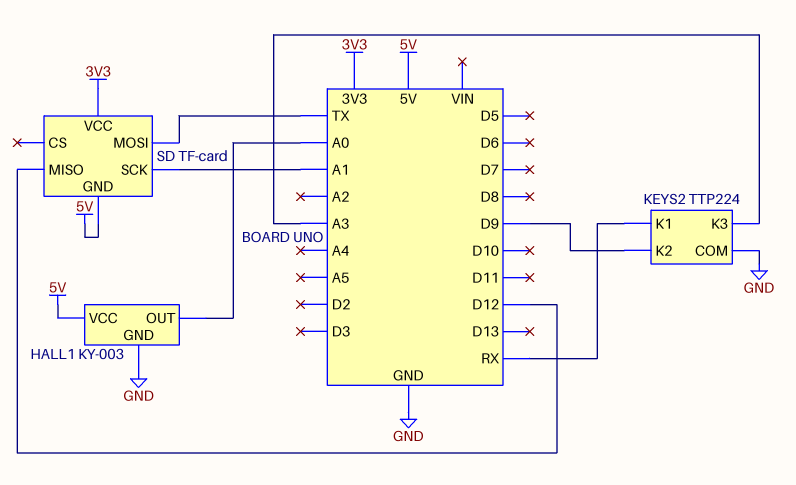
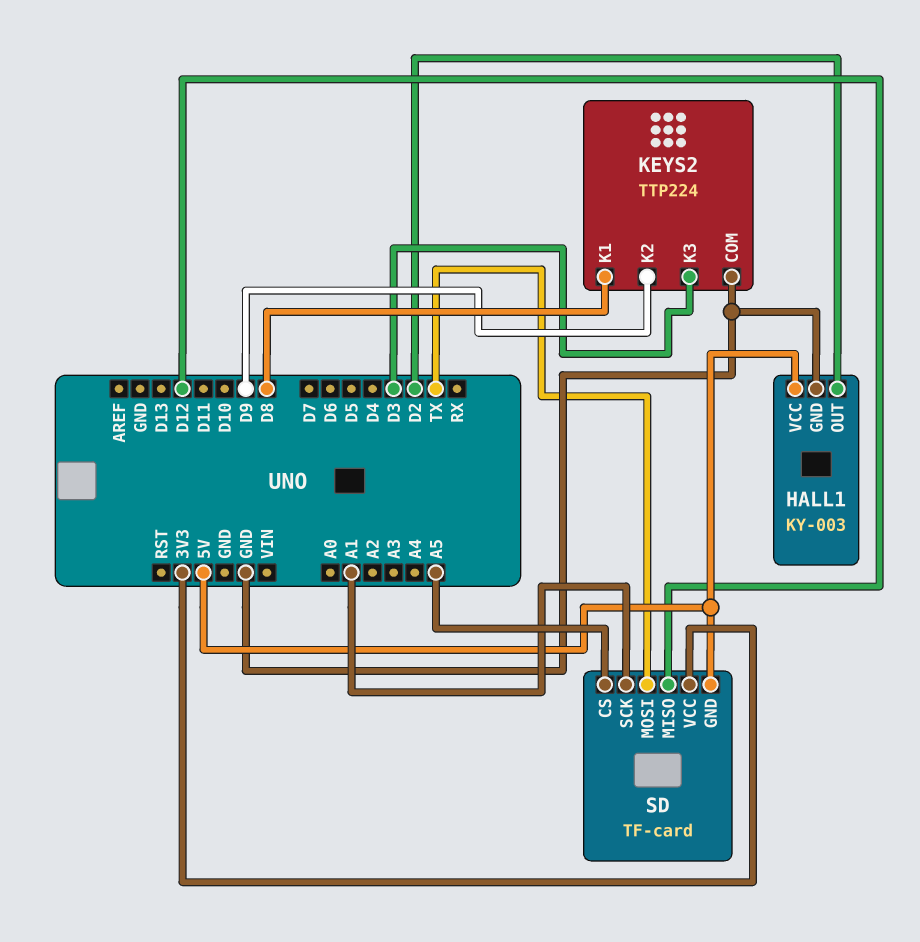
HALL1 pin OUT: A0 -> D2
KEYS2 pin K1: RX -> D8
KEYS2 pin K3: A3 -> D3
SD pin CS: none -> A5

